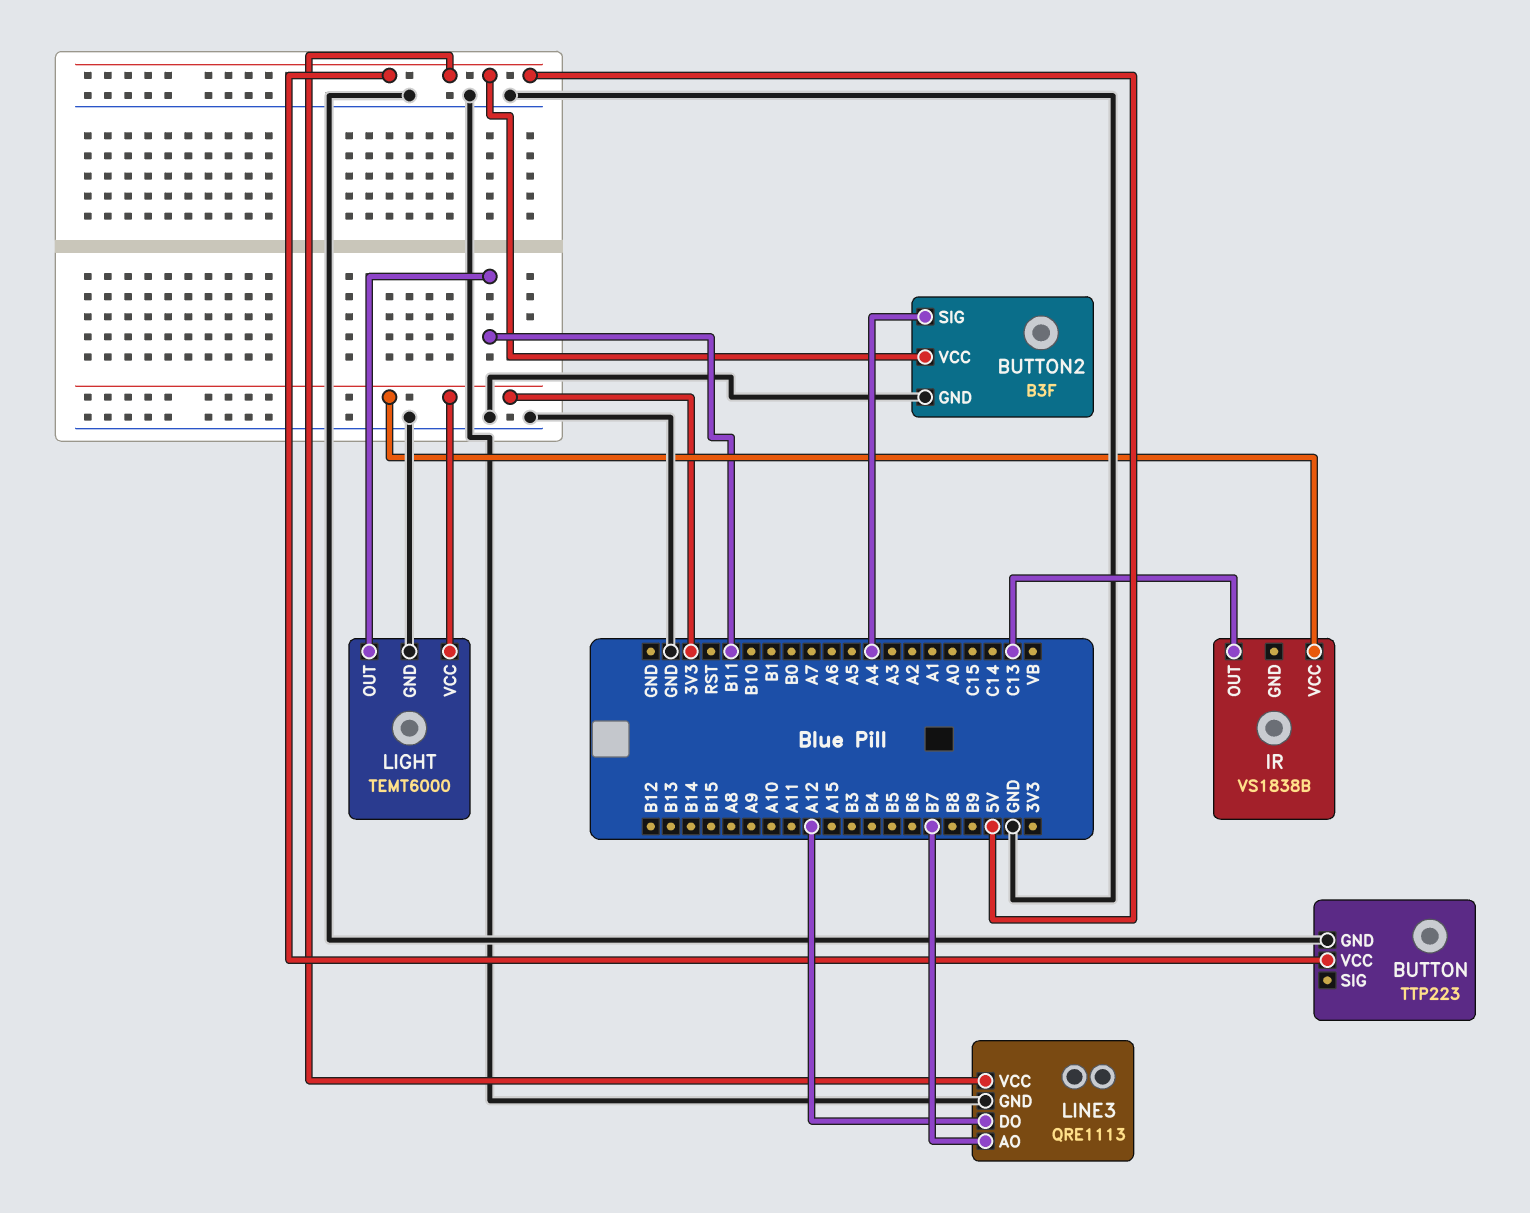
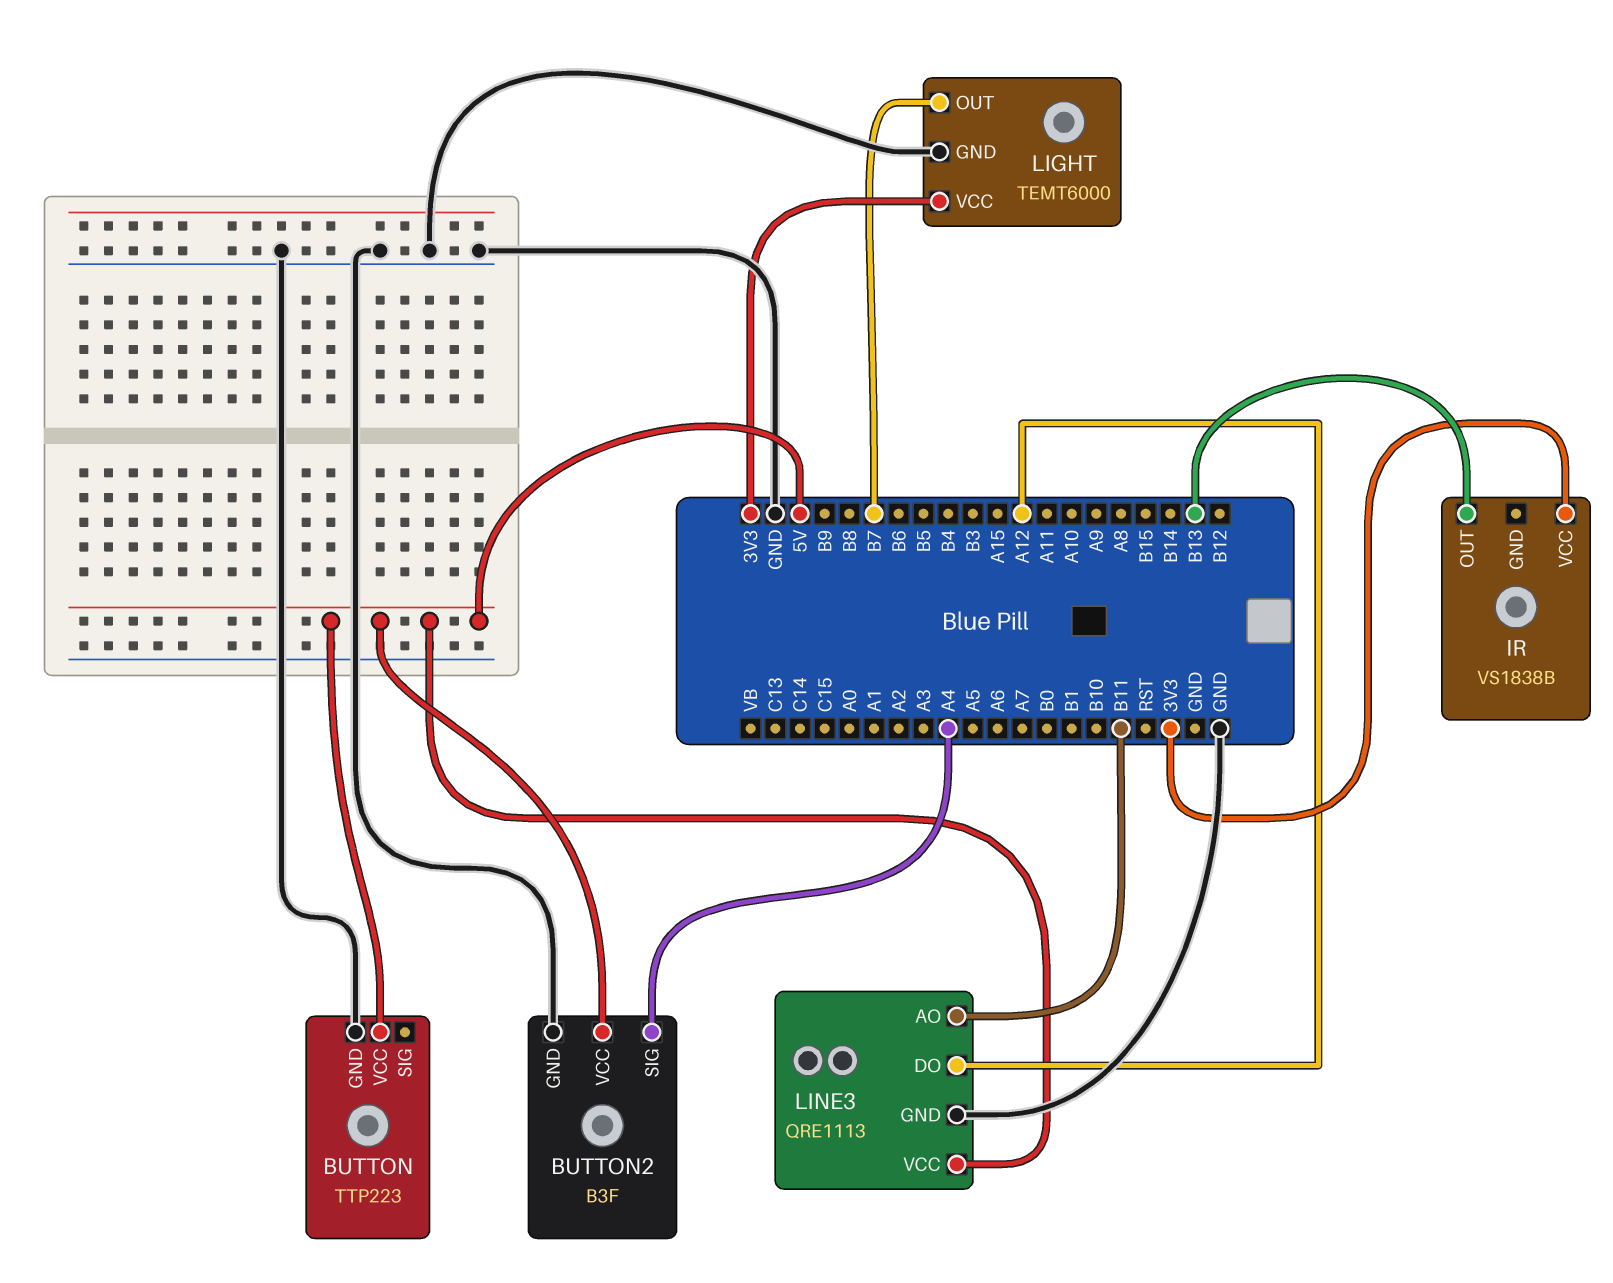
IR pin OUT: C13 -> B13
LIGHT pin OUT: B11 -> B7
LINE3 pin AO: B7 -> B11

